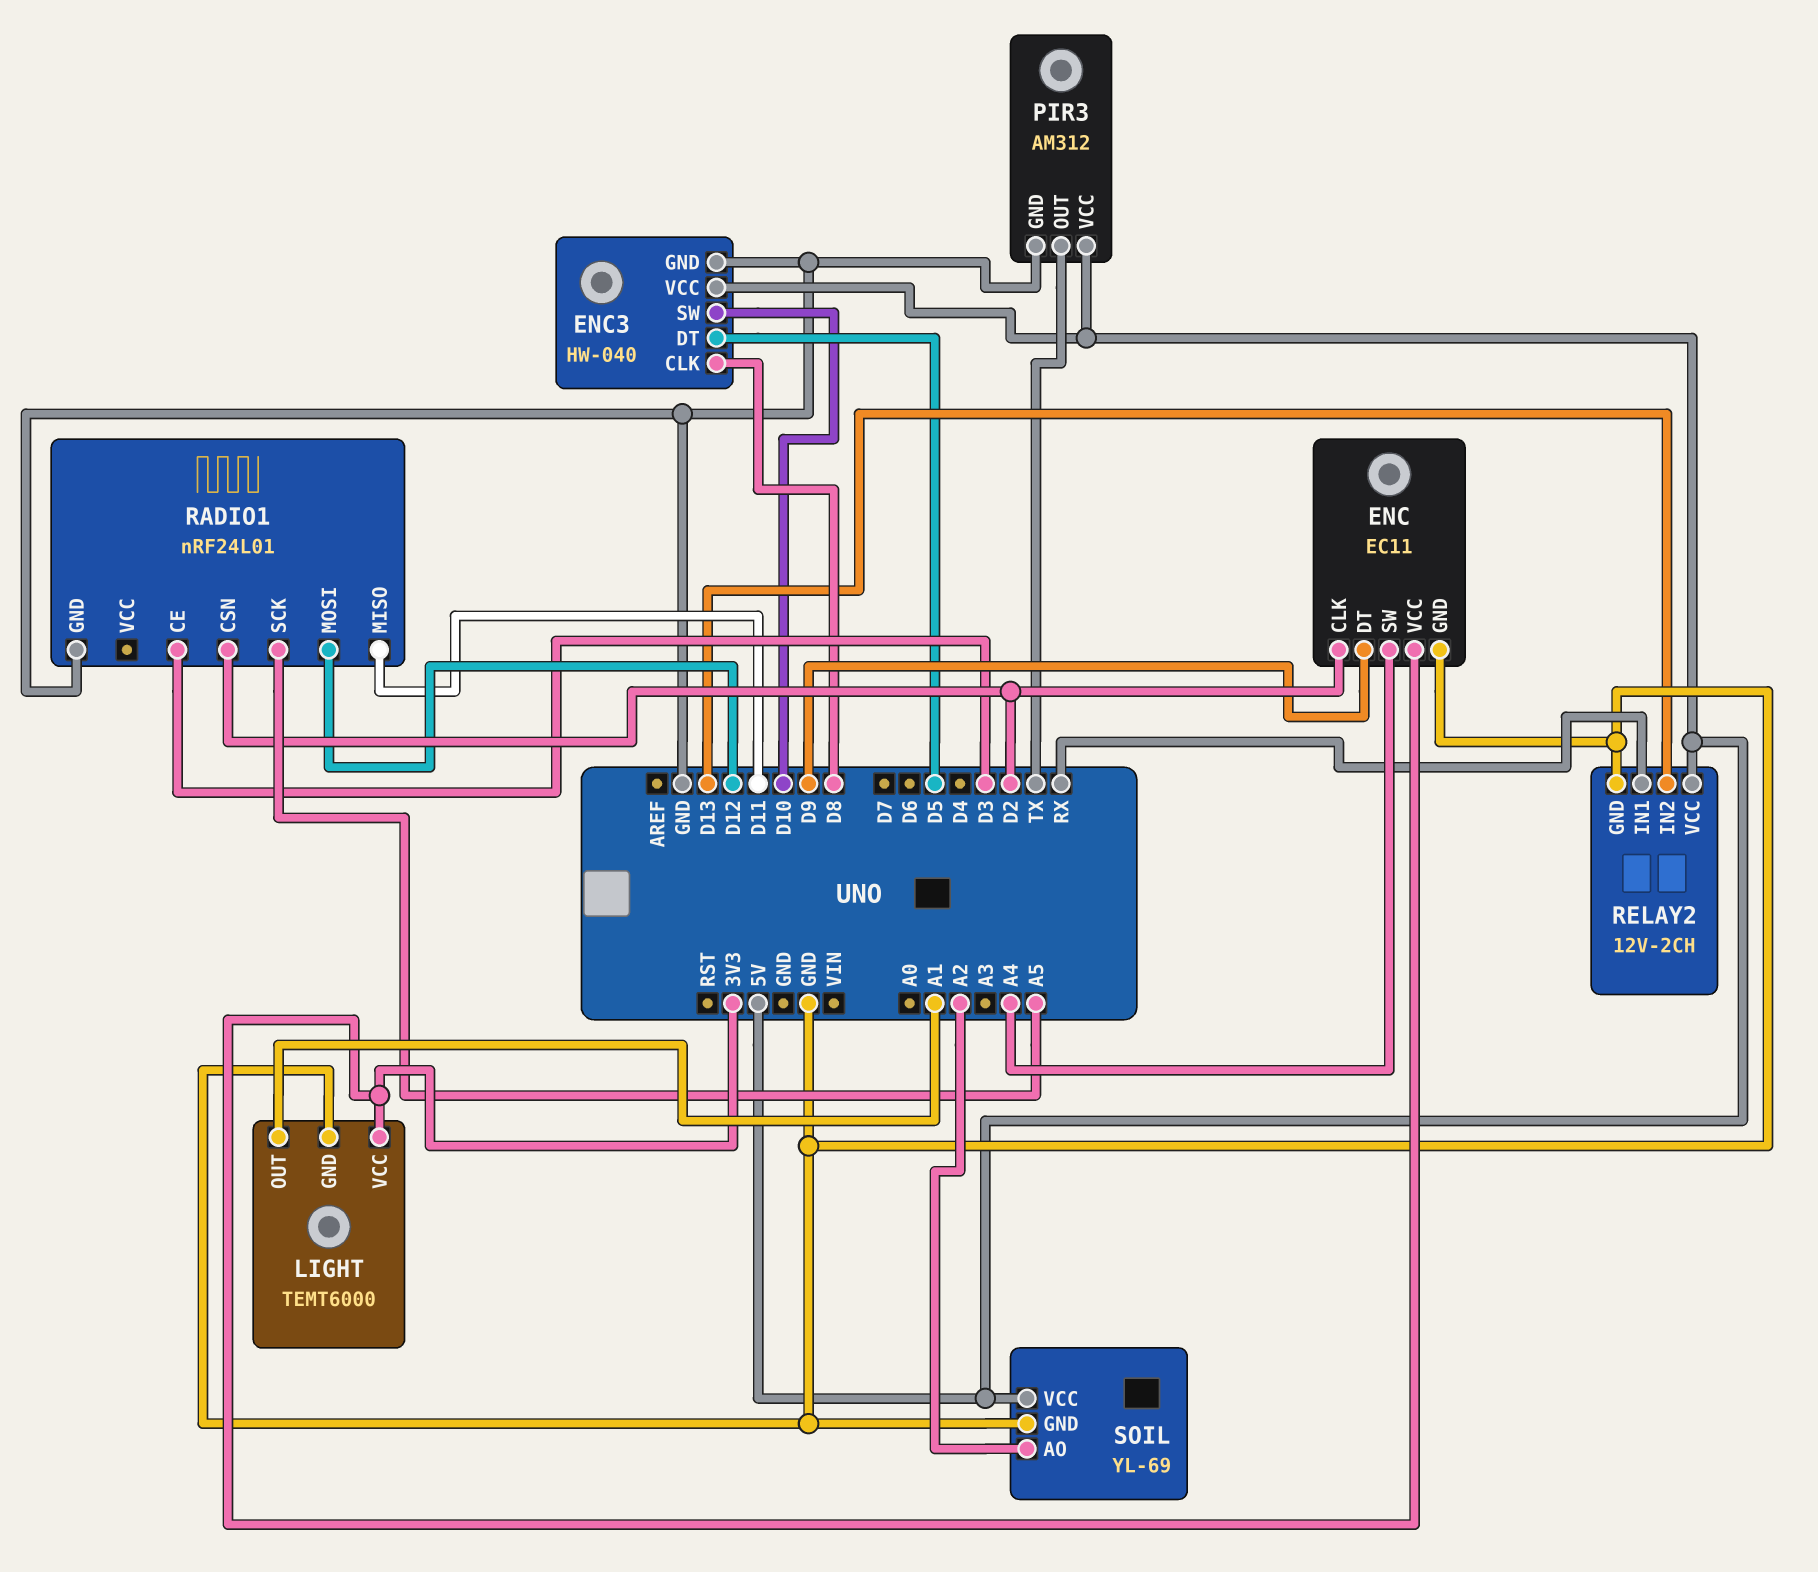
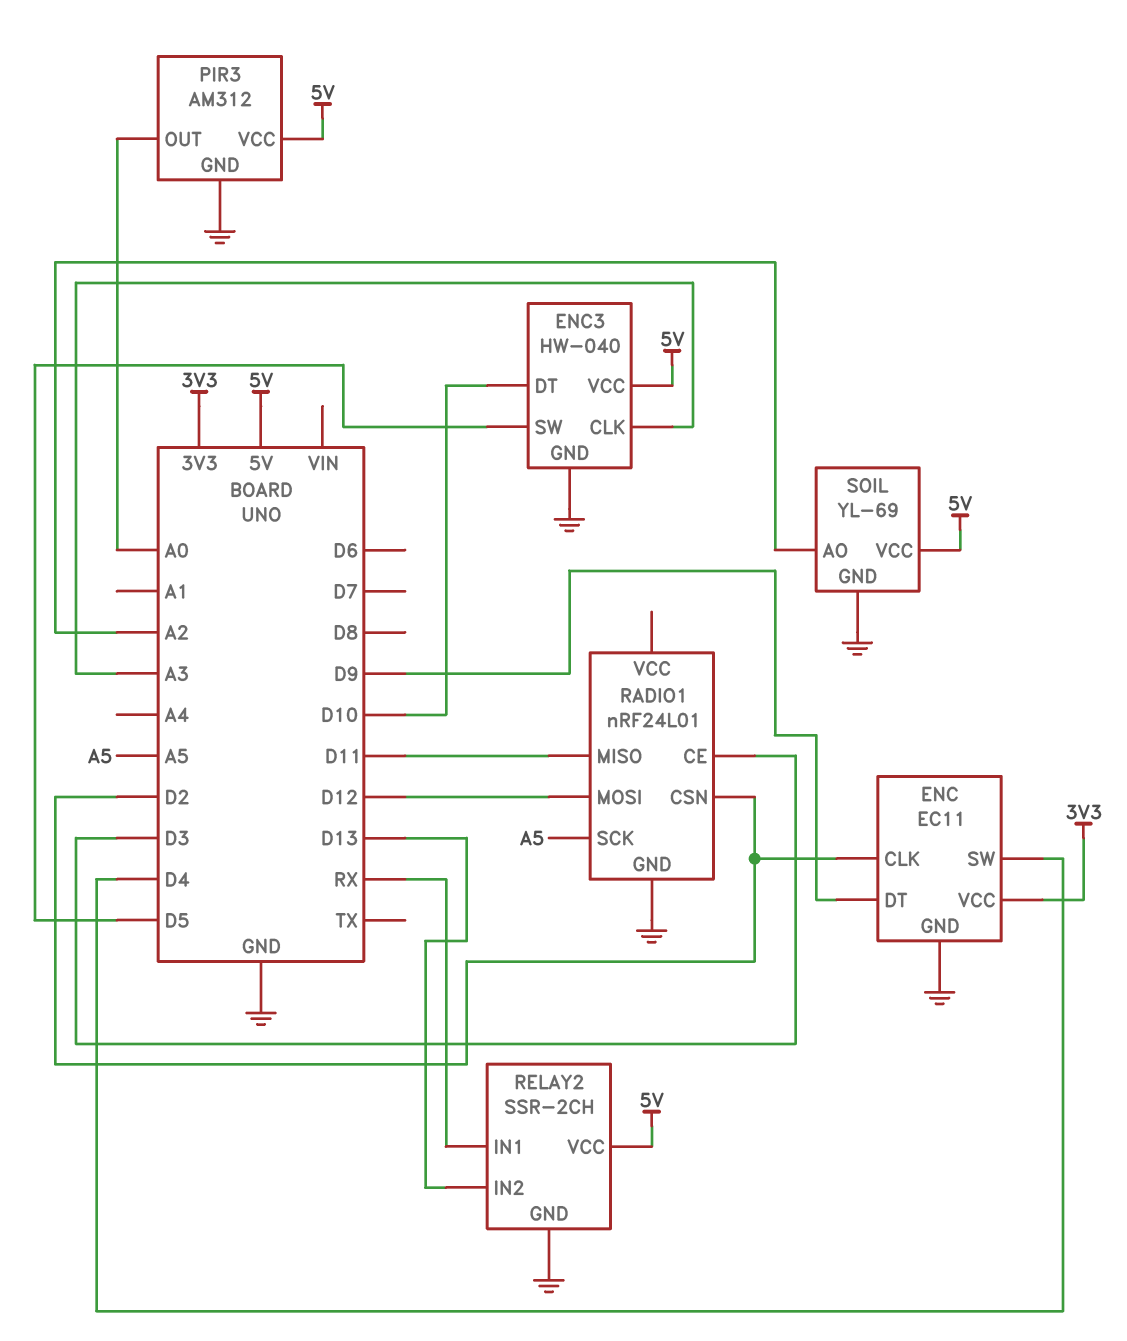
ENC pin SW: A4 -> D4
ENC3 pin CLK: D8 -> A3
ENC3 pin DT: D5 -> D10
ENC3 pin SW: D10 -> D5
LIGHT: TEMT6000 -> none
LIGHT pin GND: GND -> none
LIGHT pin OUT: A1 -> none
LIGHT pin VCC: 3V3 -> none
PIR3 pin OUT: TX -> A0
RELAY2: 12V-2CH -> SSR-2CH

